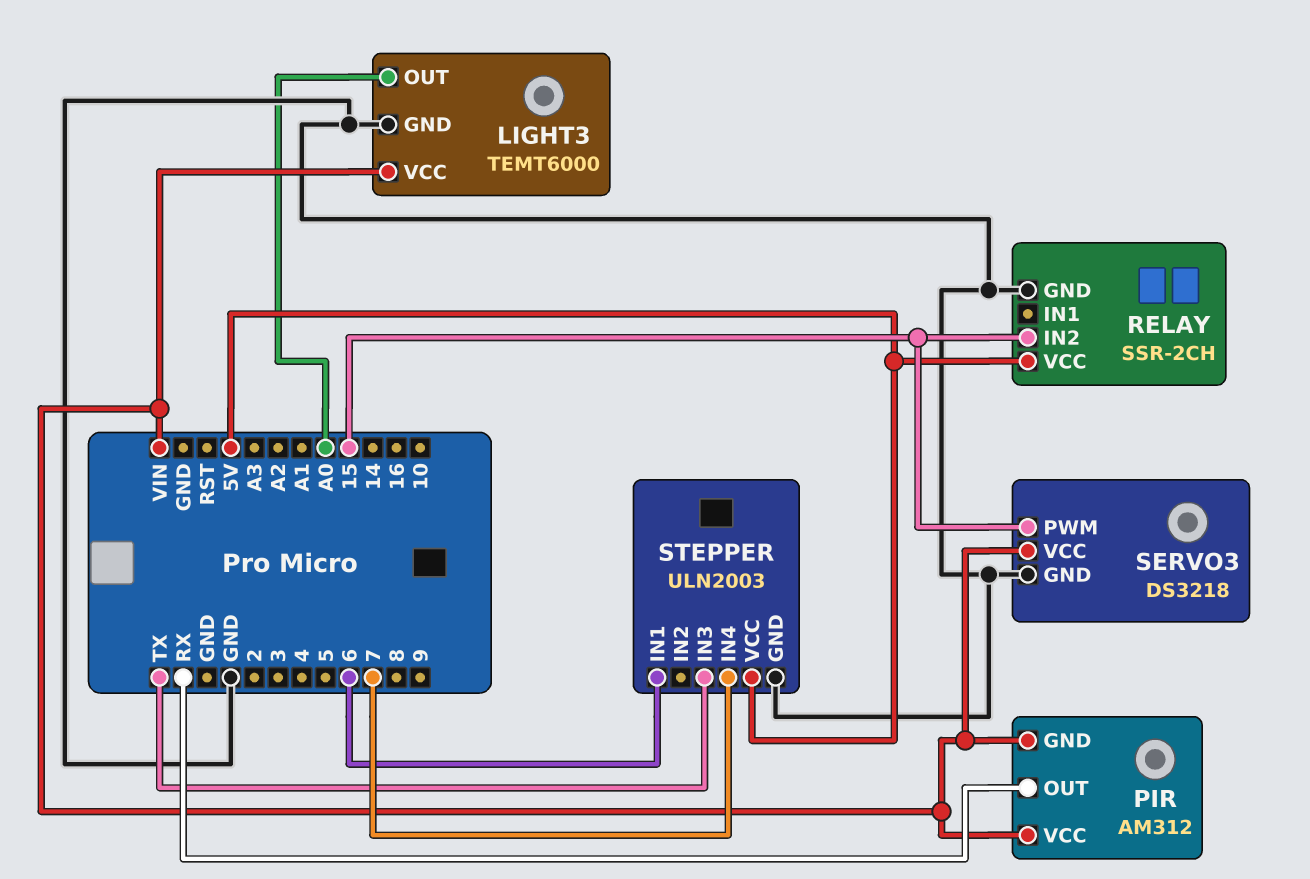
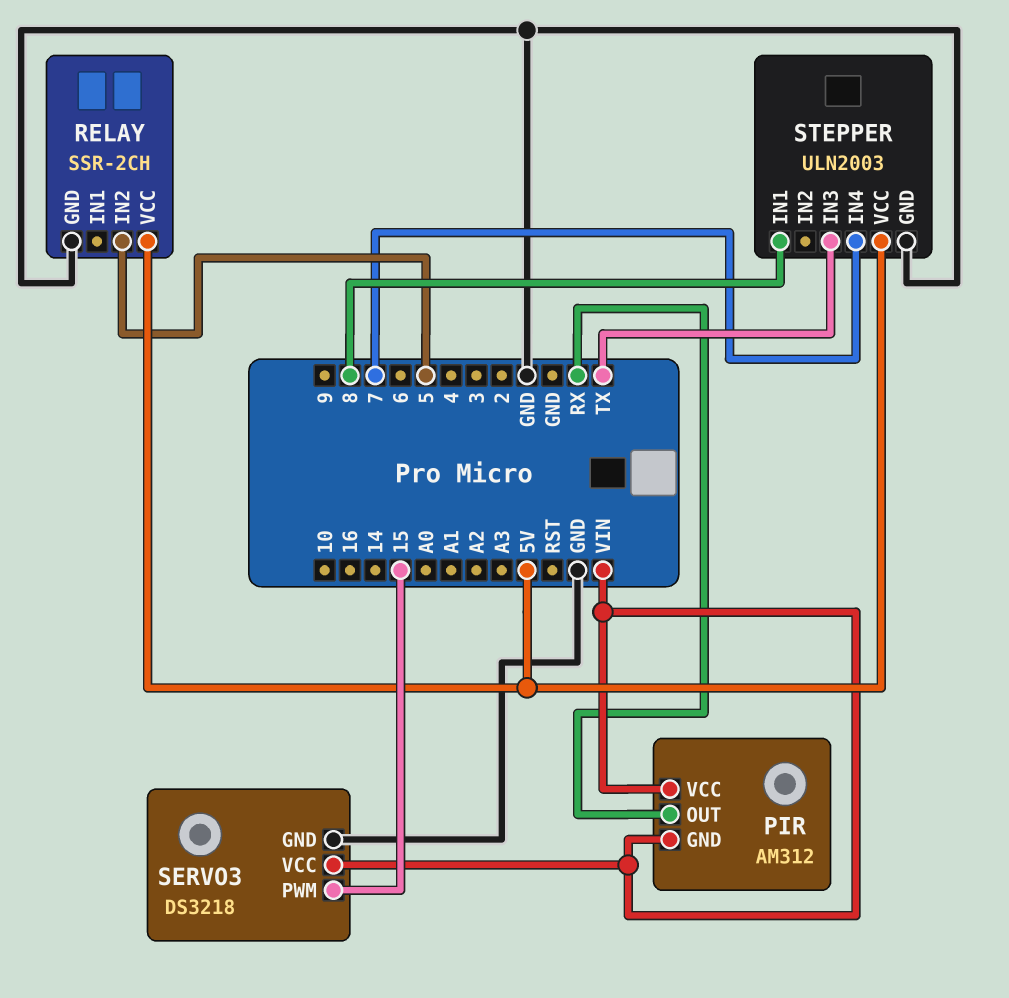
LIGHT3: TEMT6000 -> none
LIGHT3 pin GND: GND -> none
LIGHT3 pin OUT: A0 -> none
LIGHT3 pin VCC: VIN -> none
RELAY pin IN2: 15 -> 5
STEPPER pin IN1: 6 -> 8

